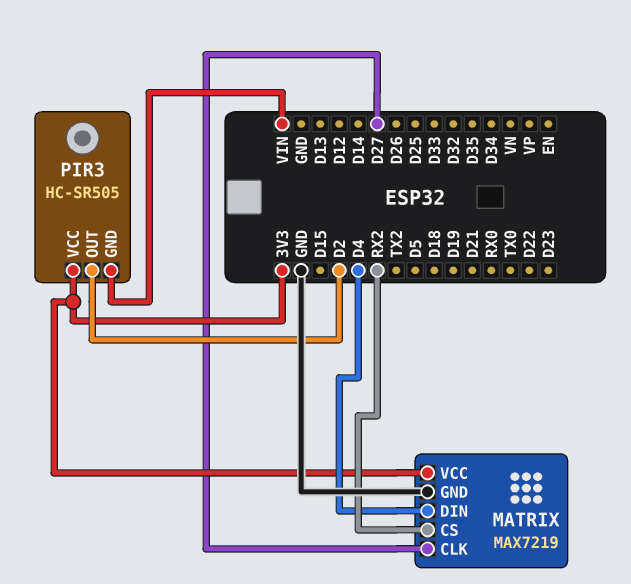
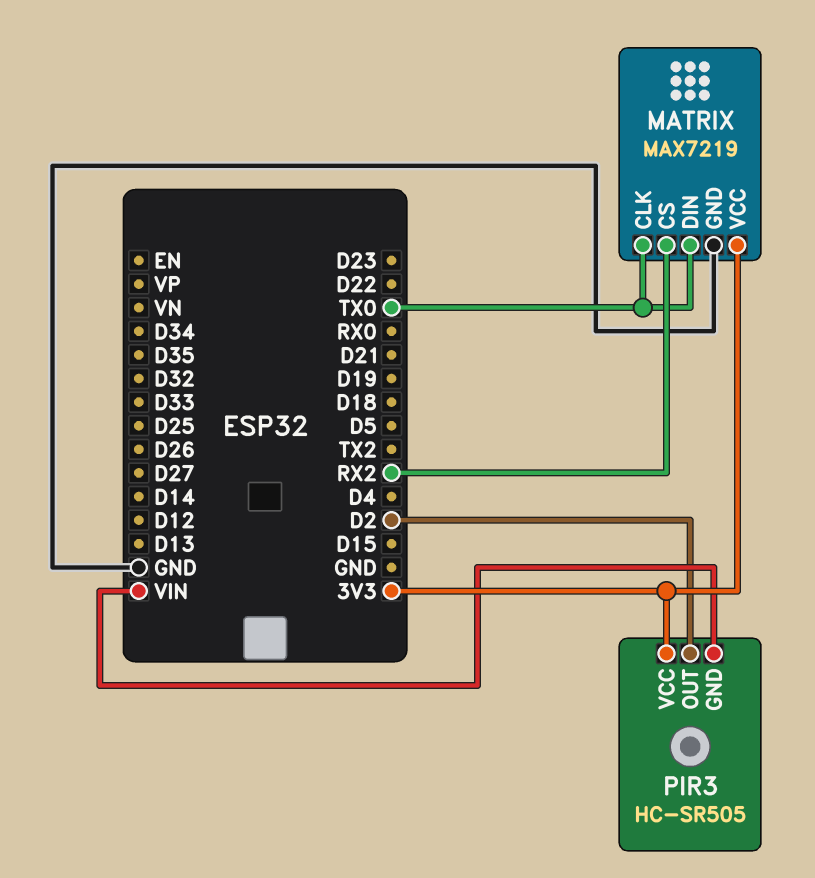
MATRIX pin CLK: D27 -> TX0
MATRIX pin DIN: D4 -> TX0

